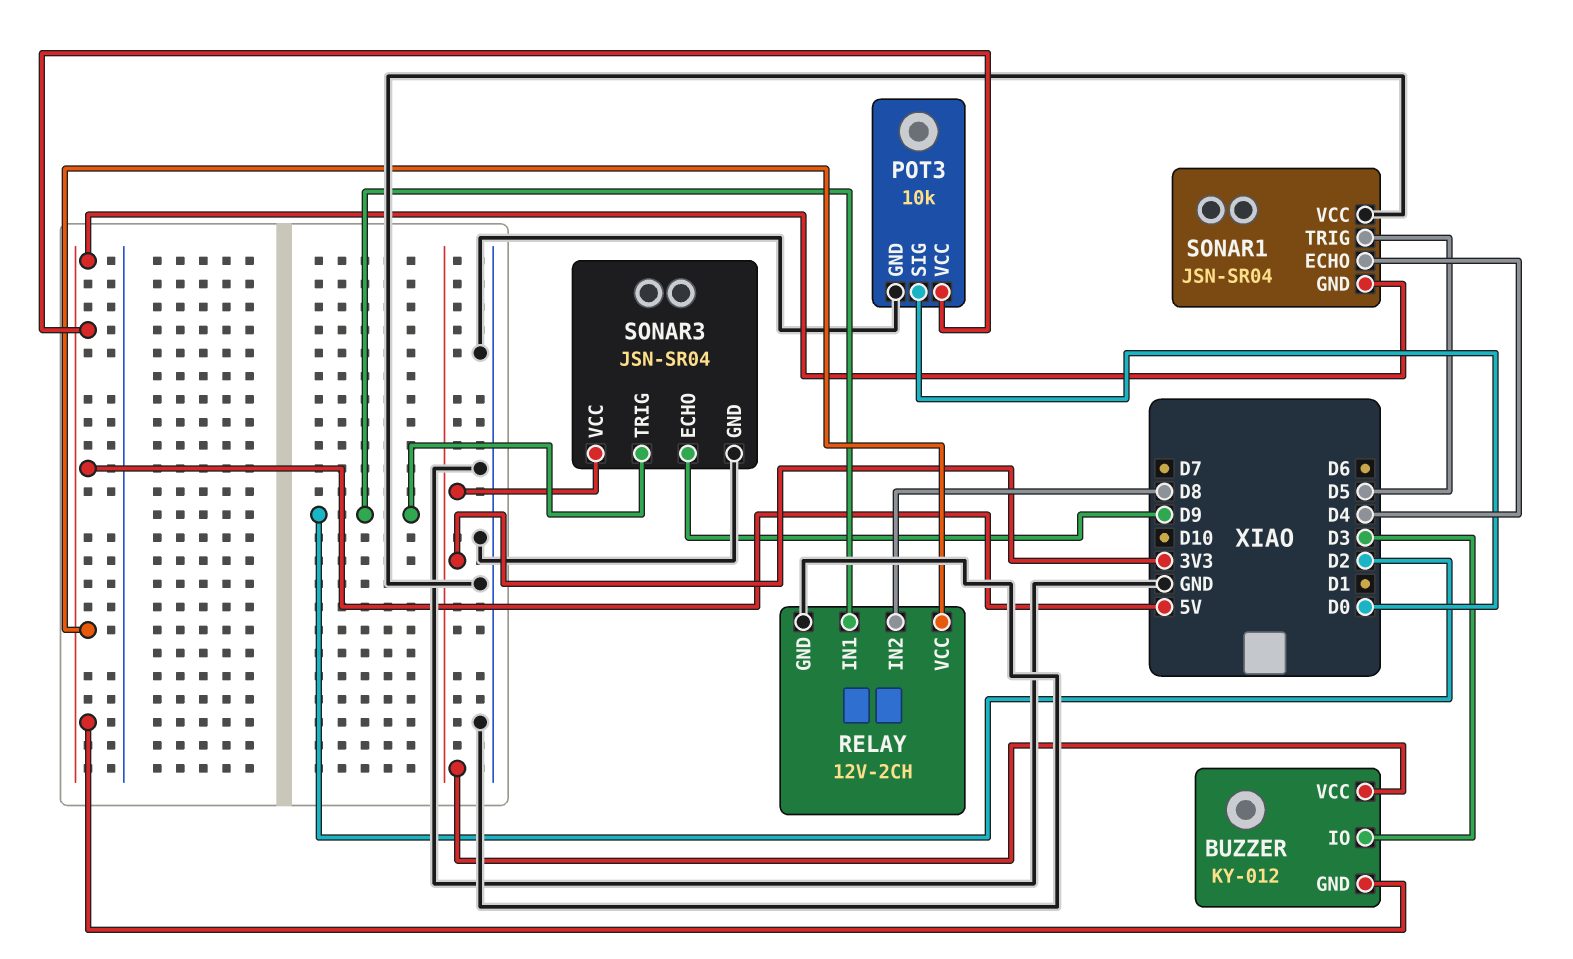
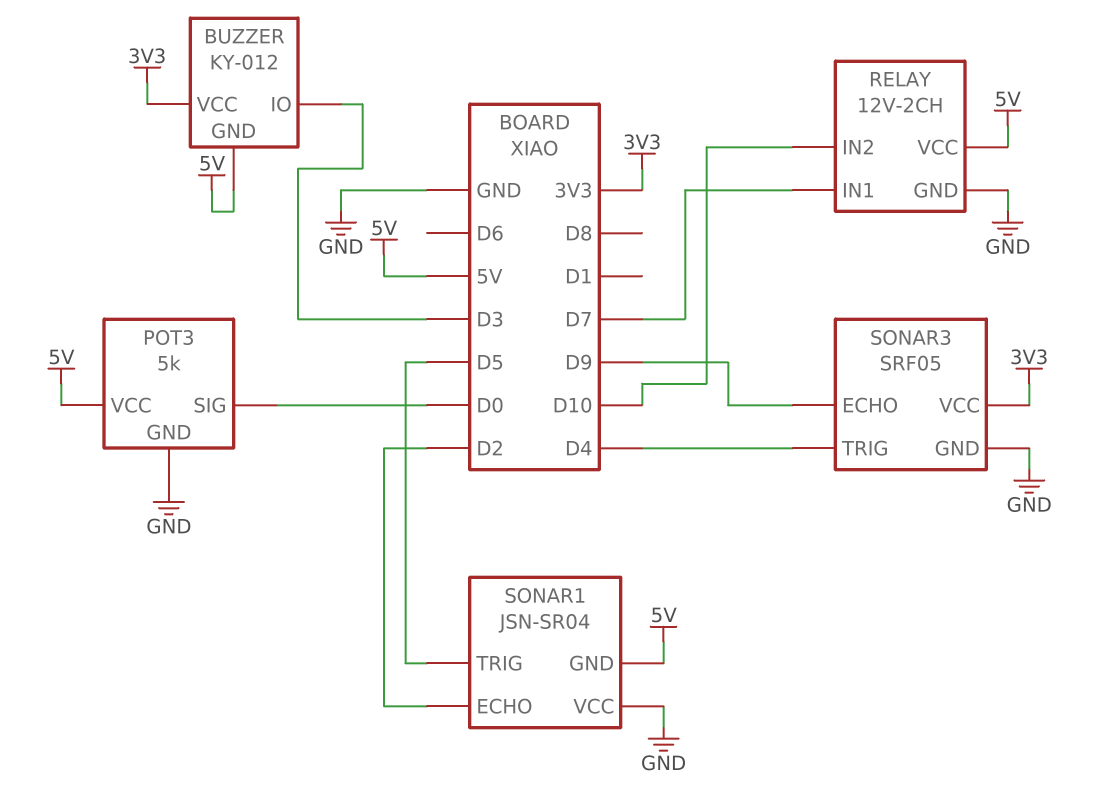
POT3: 10k -> 5k
RELAY pin IN1: D2 -> D7
RELAY pin IN2: D8 -> D10
SONAR1 pin ECHO: D4 -> D2
SONAR3: JSN-SR04 -> SRF05
SONAR3 pin TRIG: D2 -> D4

